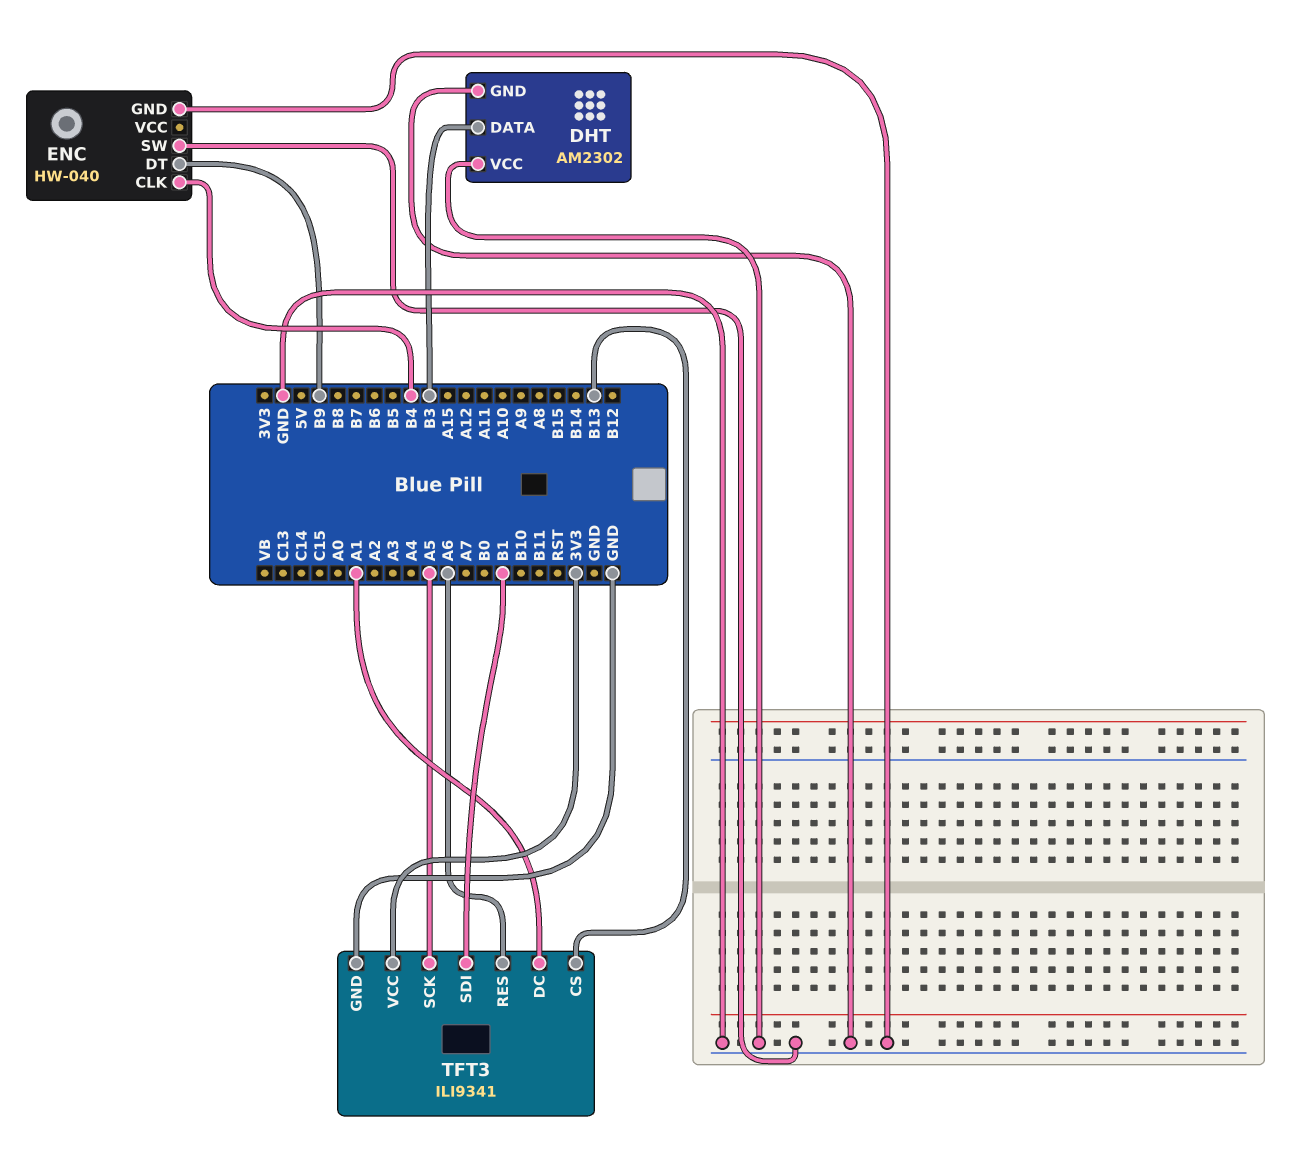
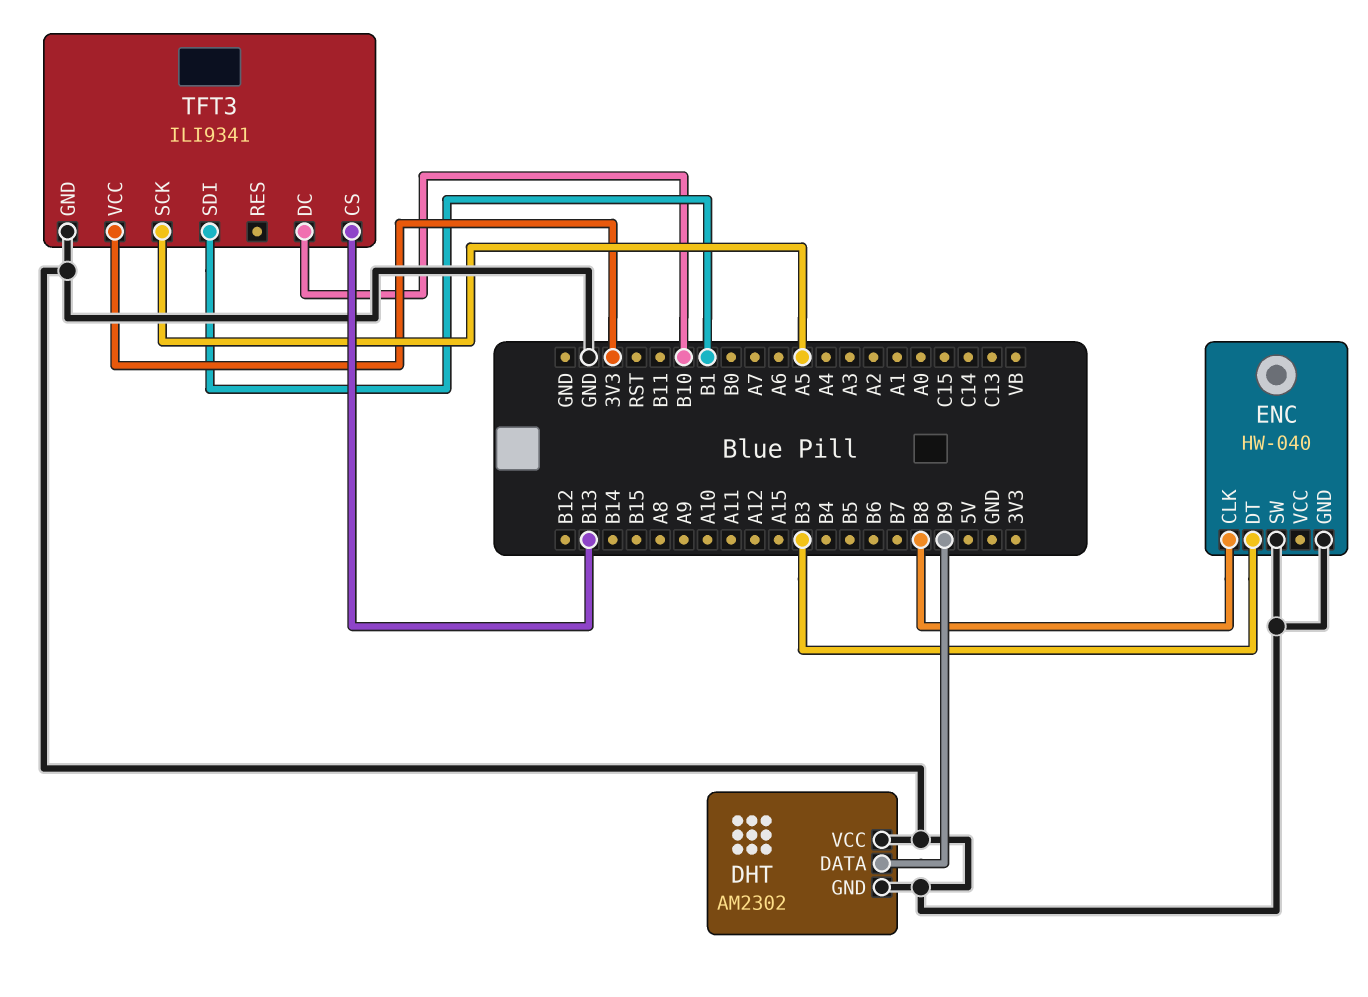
DHT pin DATA: B3 -> B9
ENC pin CLK: B4 -> B8
ENC pin DT: B9 -> B3
TFT3 pin DC: A1 -> B10
TFT3 pin RES: A6 -> none

